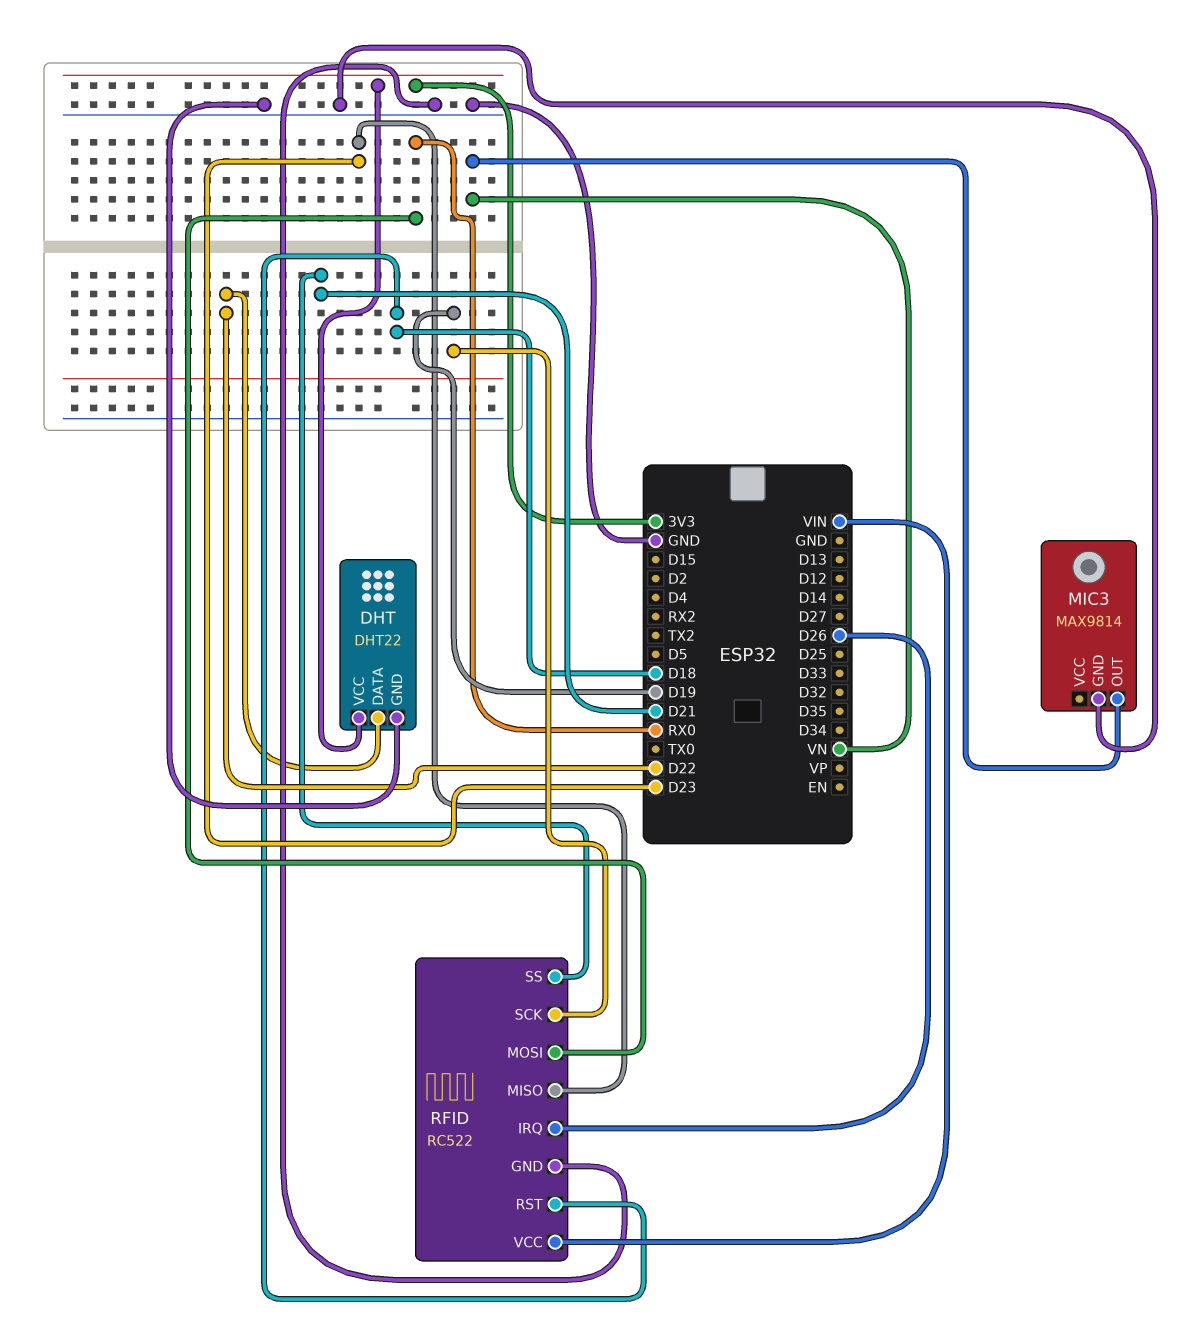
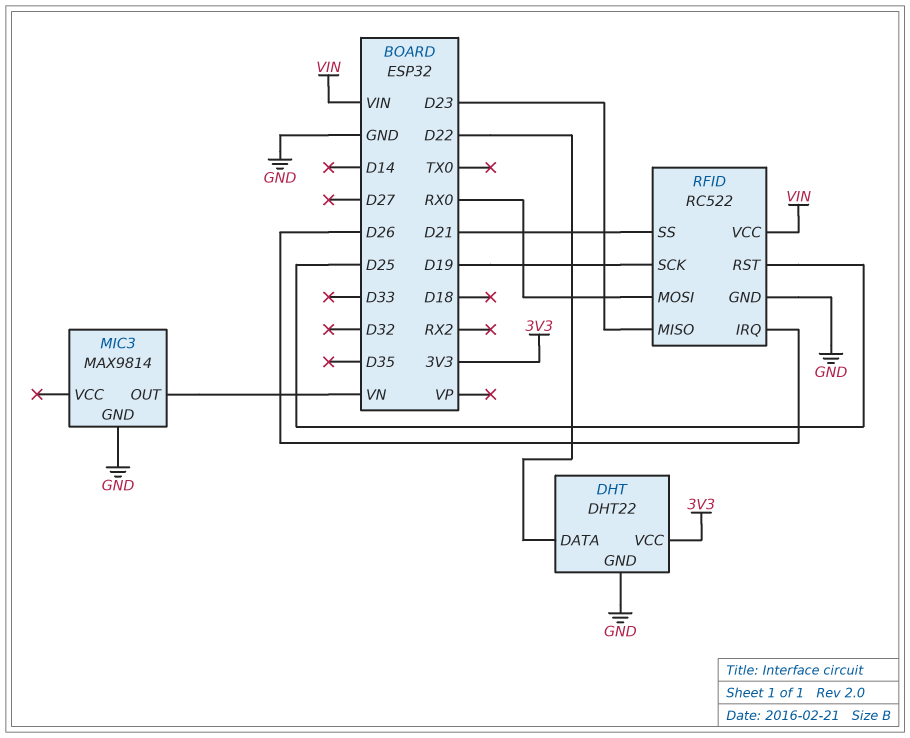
RFID pin RST: D18 -> D25

